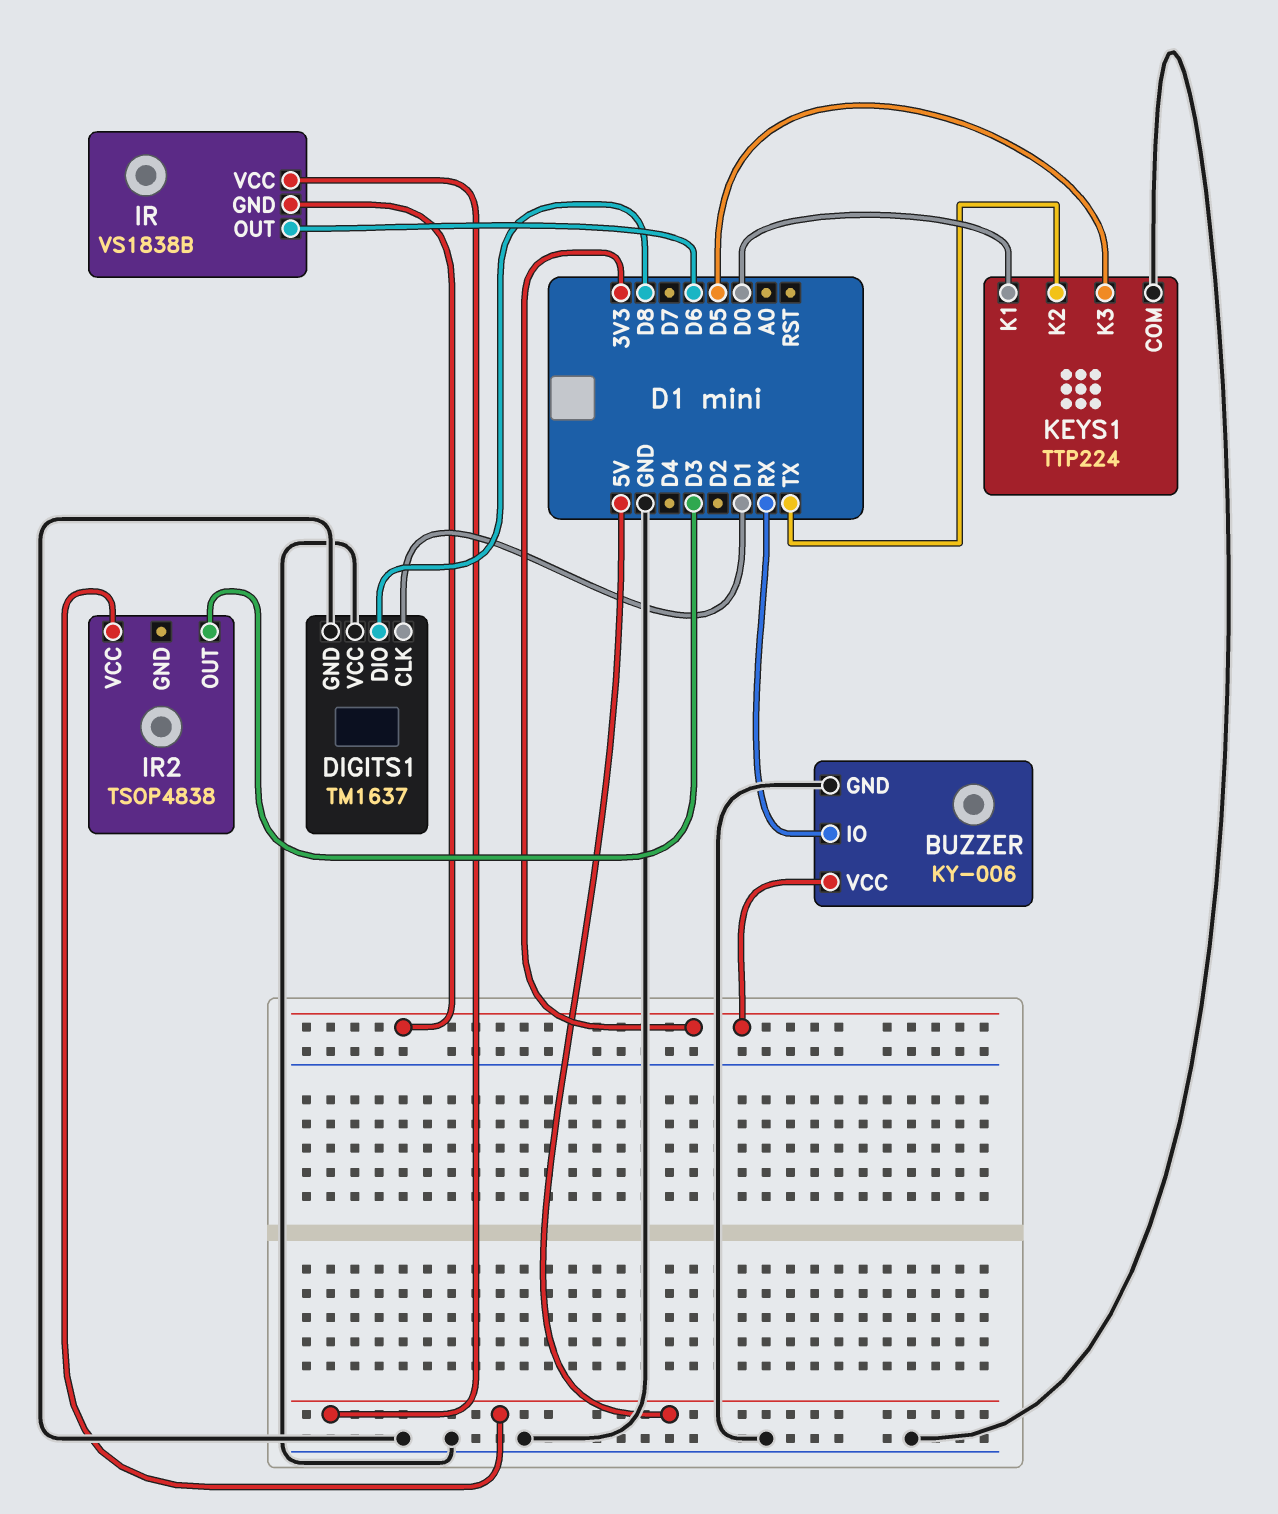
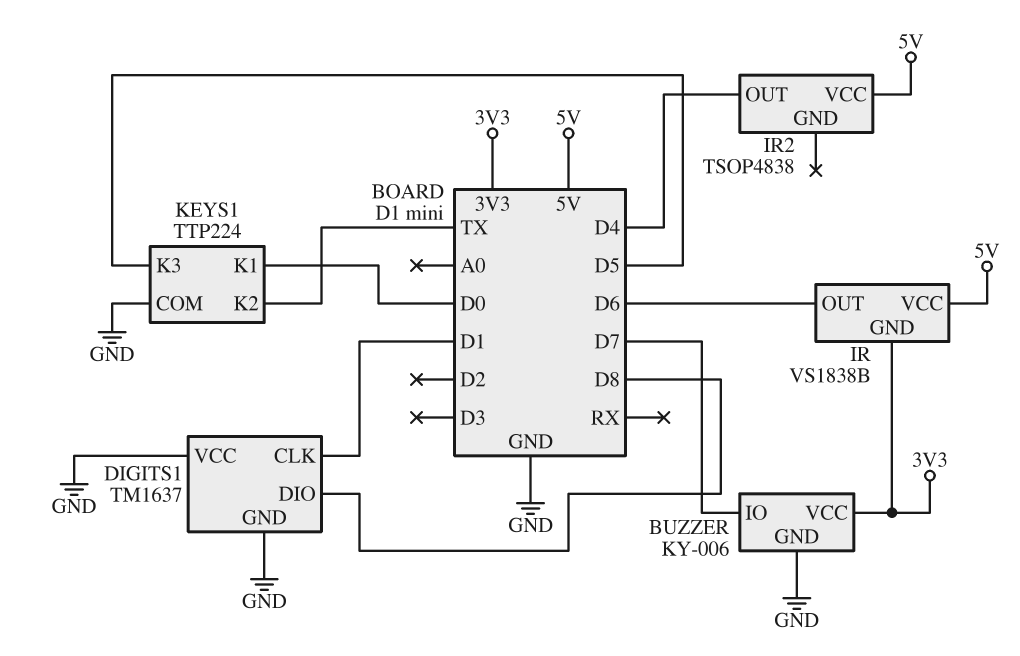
BUZZER pin IO: RX -> D7
IR2 pin OUT: D3 -> D4

